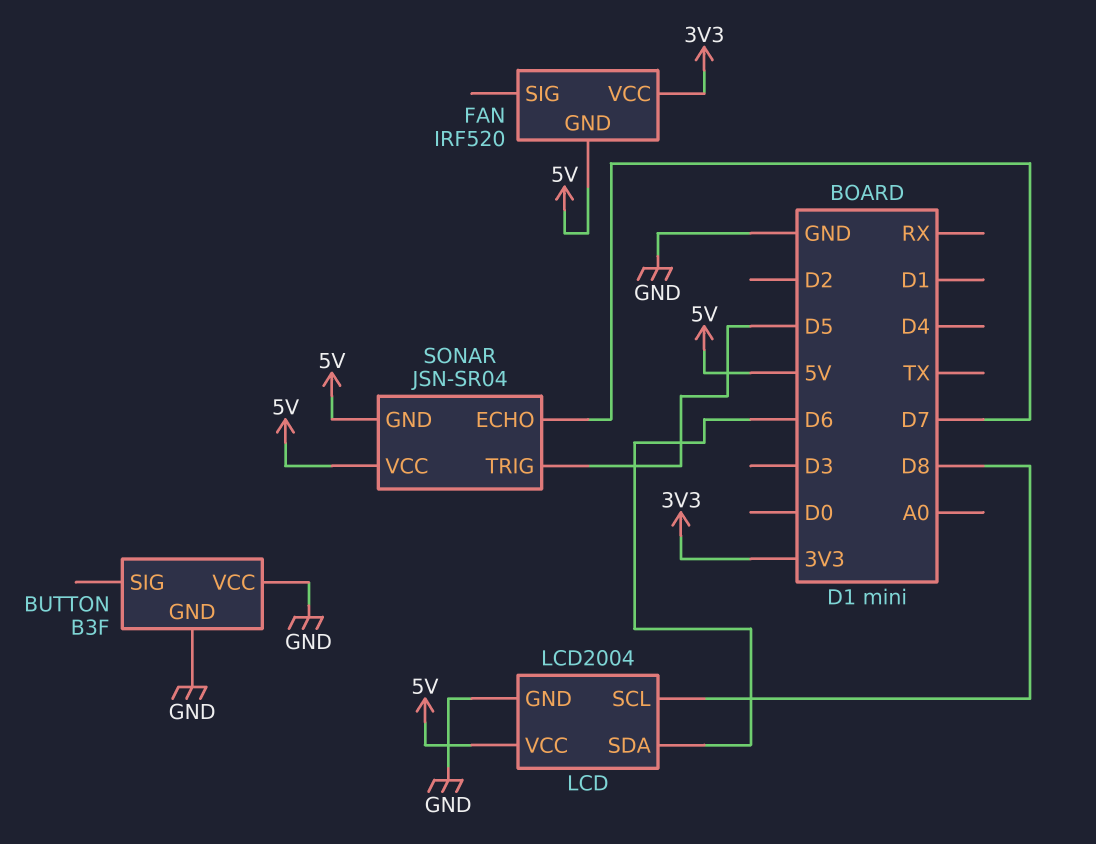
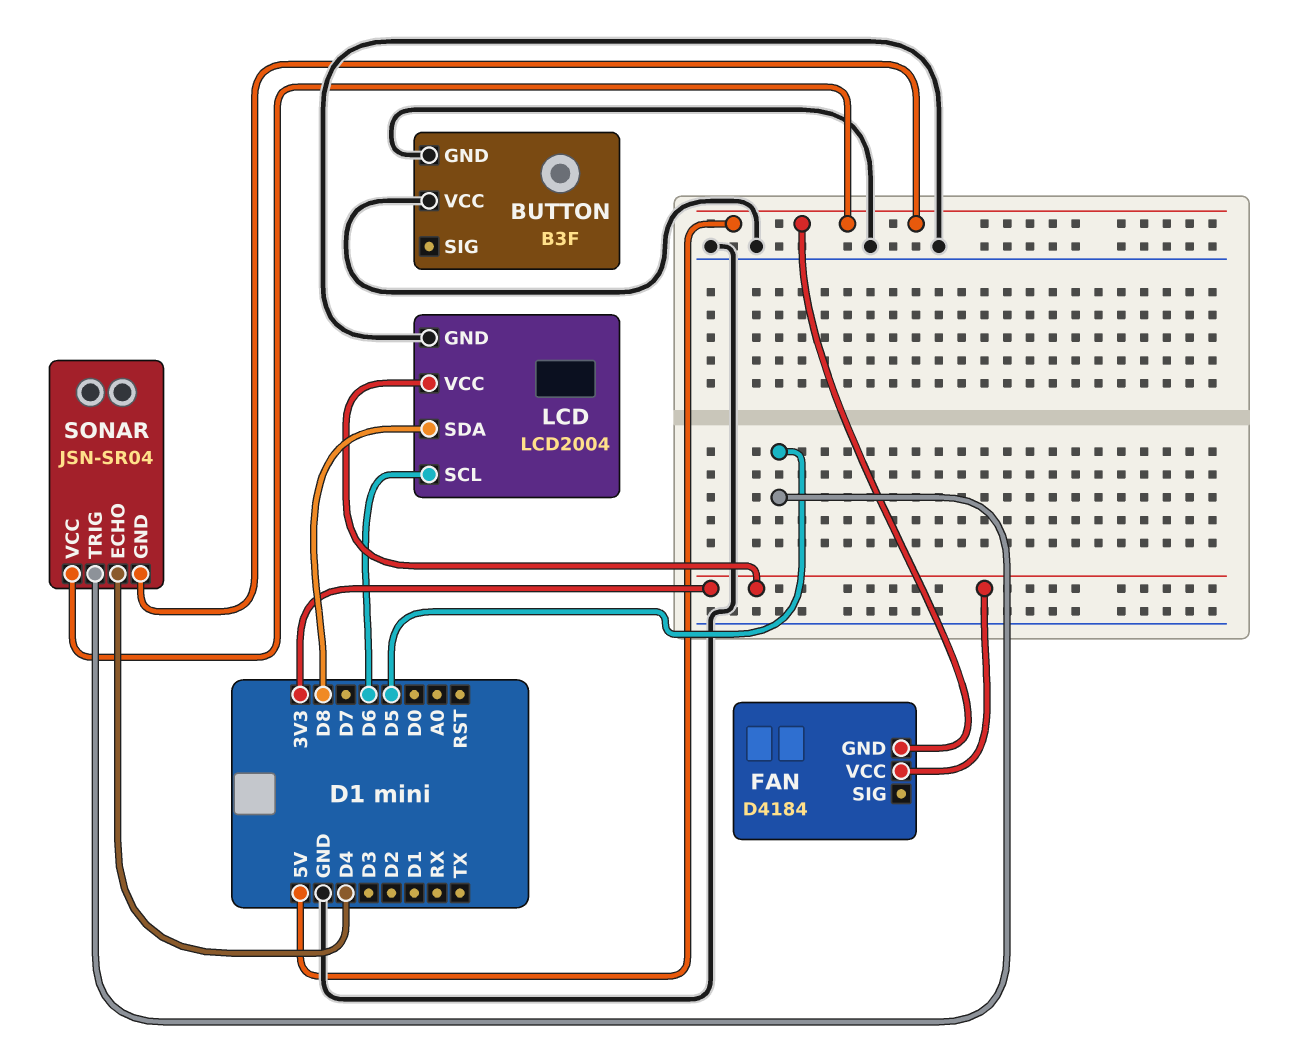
FAN: IRF520 -> D4184
LCD pin SCL: D8 -> D6
LCD pin SDA: D6 -> D8
LCD pin VCC: 5V -> 3V3
SONAR pin ECHO: D7 -> D4

